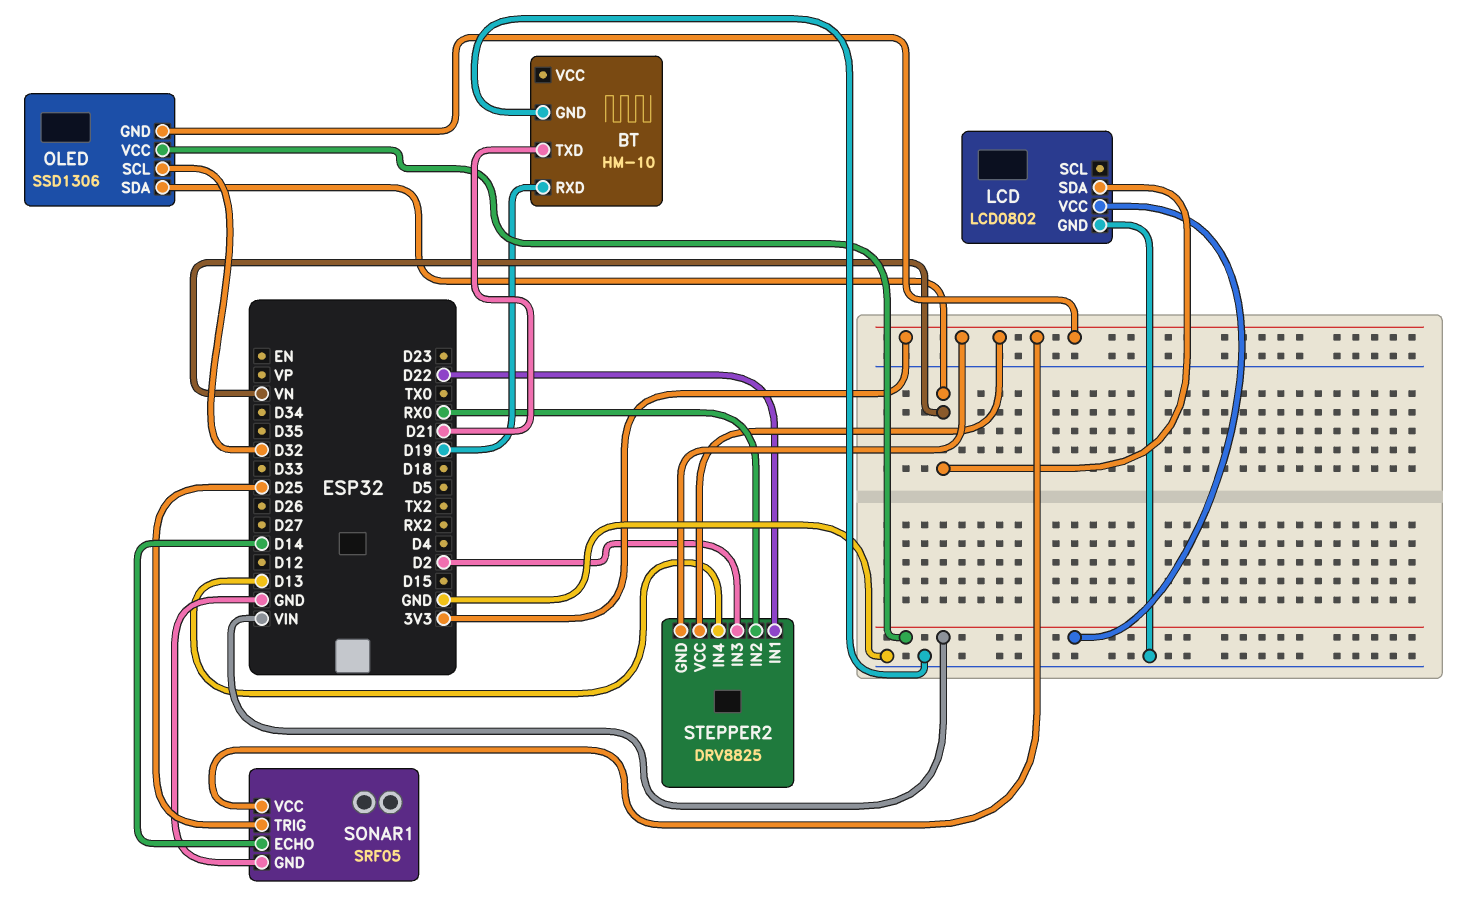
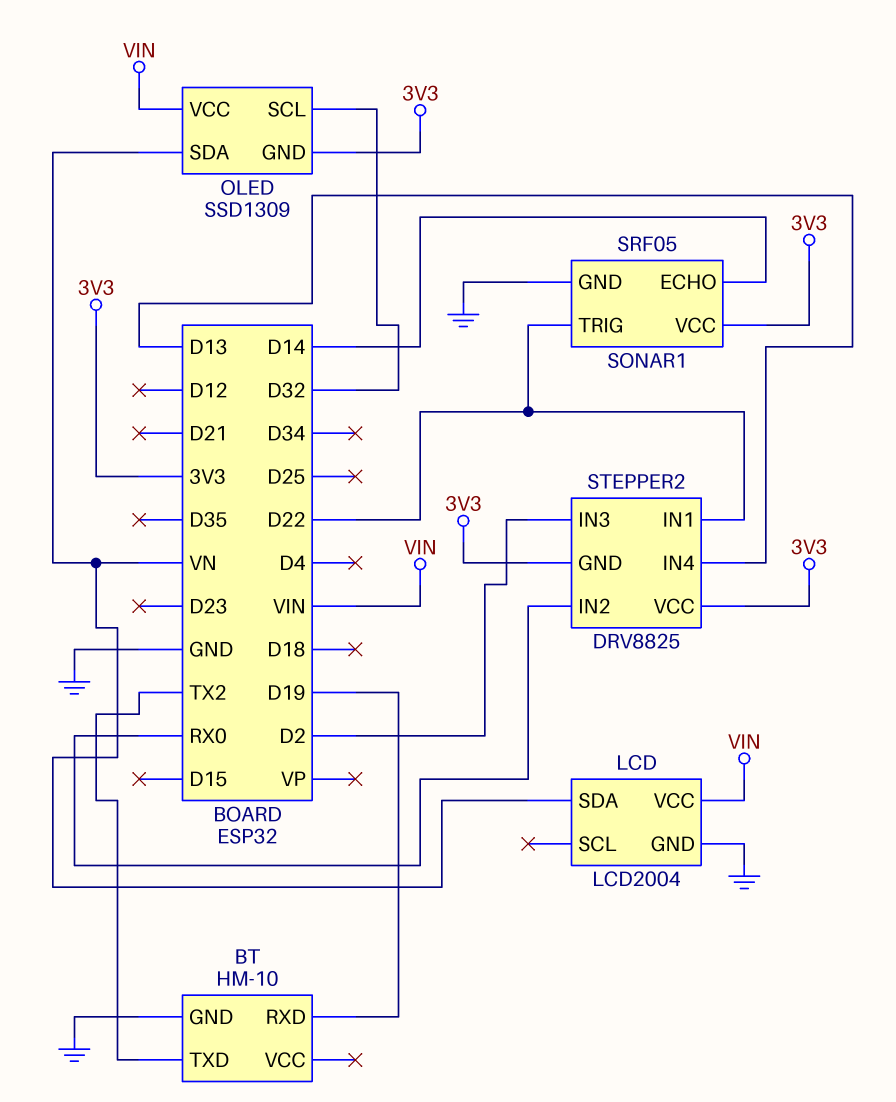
BT pin TXD: D21 -> TX2
LCD: LCD0802 -> LCD2004
OLED: SSD1306 -> SSD1309
SONAR1 pin TRIG: D25 -> D22

